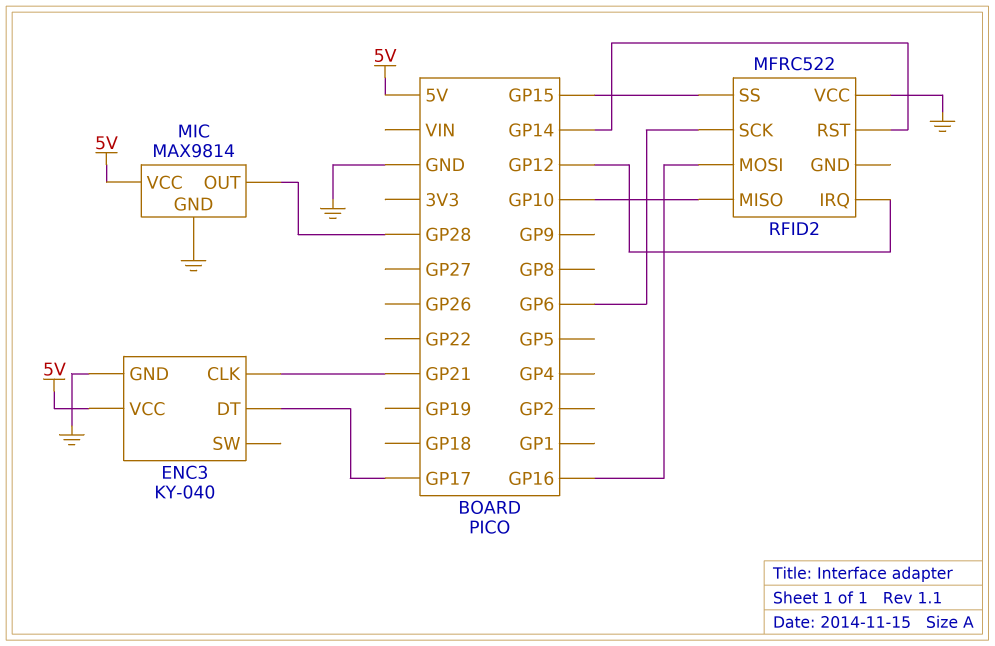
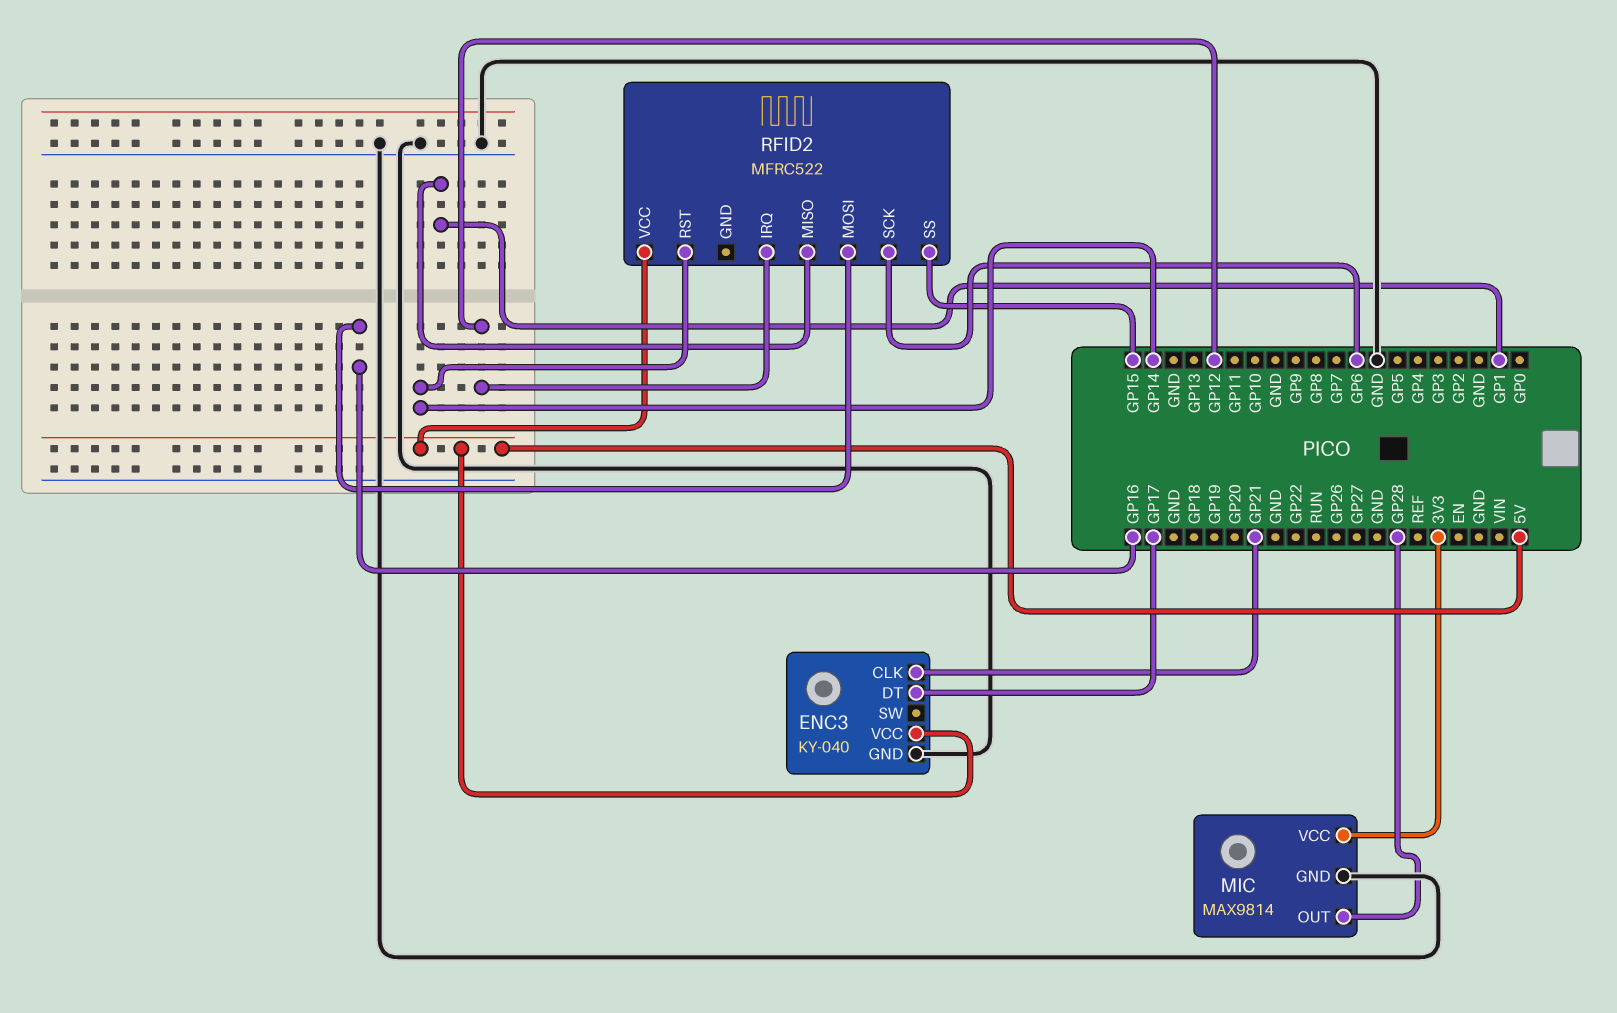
MIC pin VCC: 5V -> 3V3
RFID2 pin MISO: GP10 -> GP1
RFID2 pin VCC: GND -> 5V

